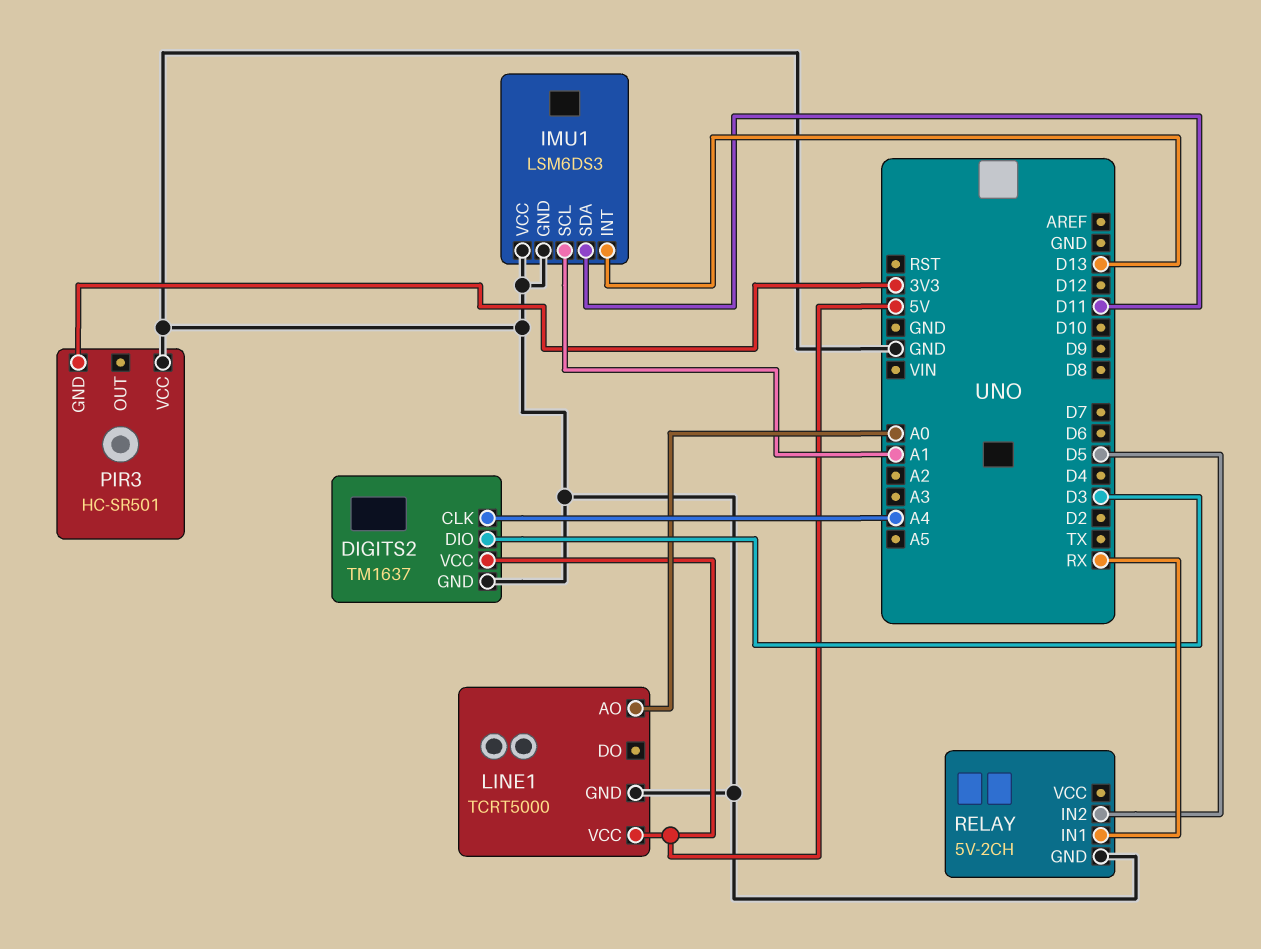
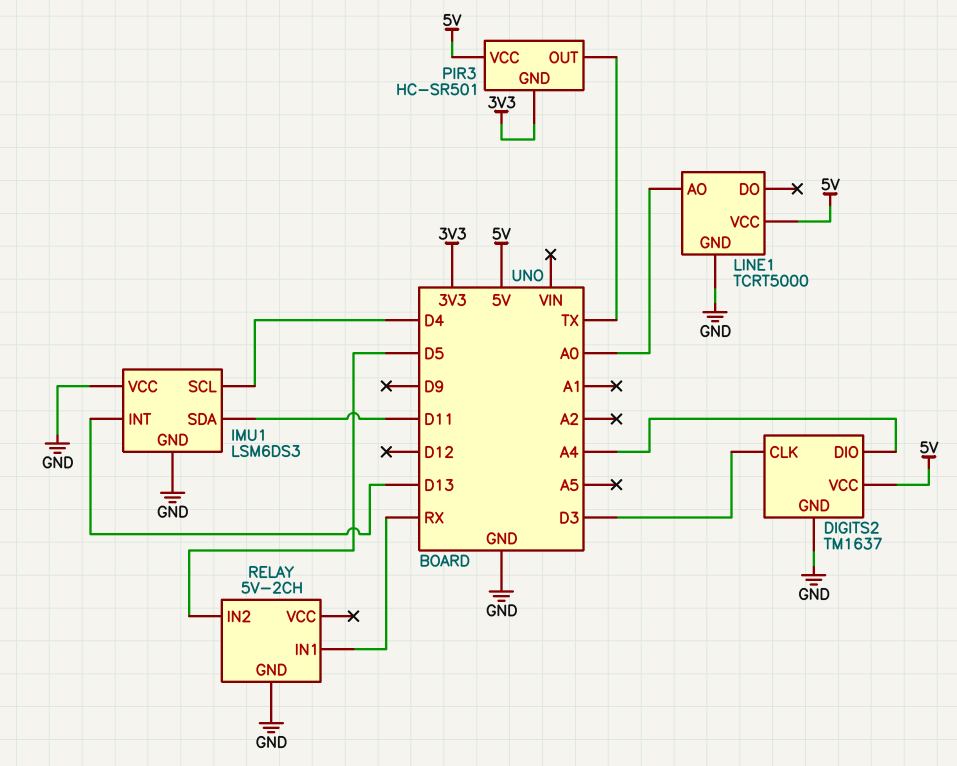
DIGITS2 pin CLK: A4 -> D3
DIGITS2 pin DIO: D3 -> A4
IMU1 pin SCL: A1 -> D4
PIR3 pin OUT: none -> TX
PIR3 pin VCC: GND -> 5V

